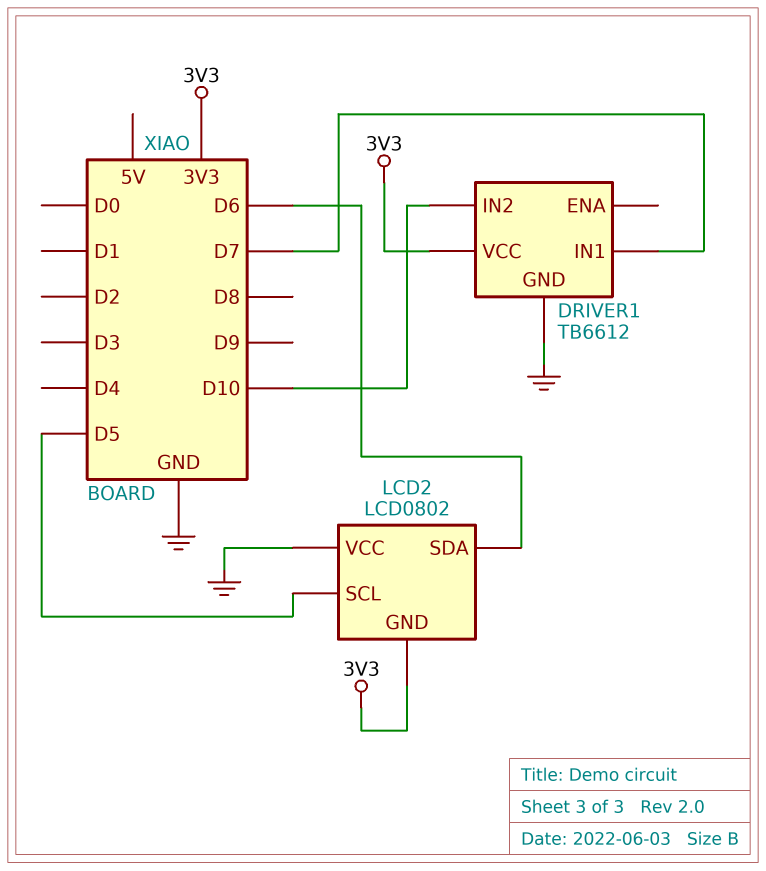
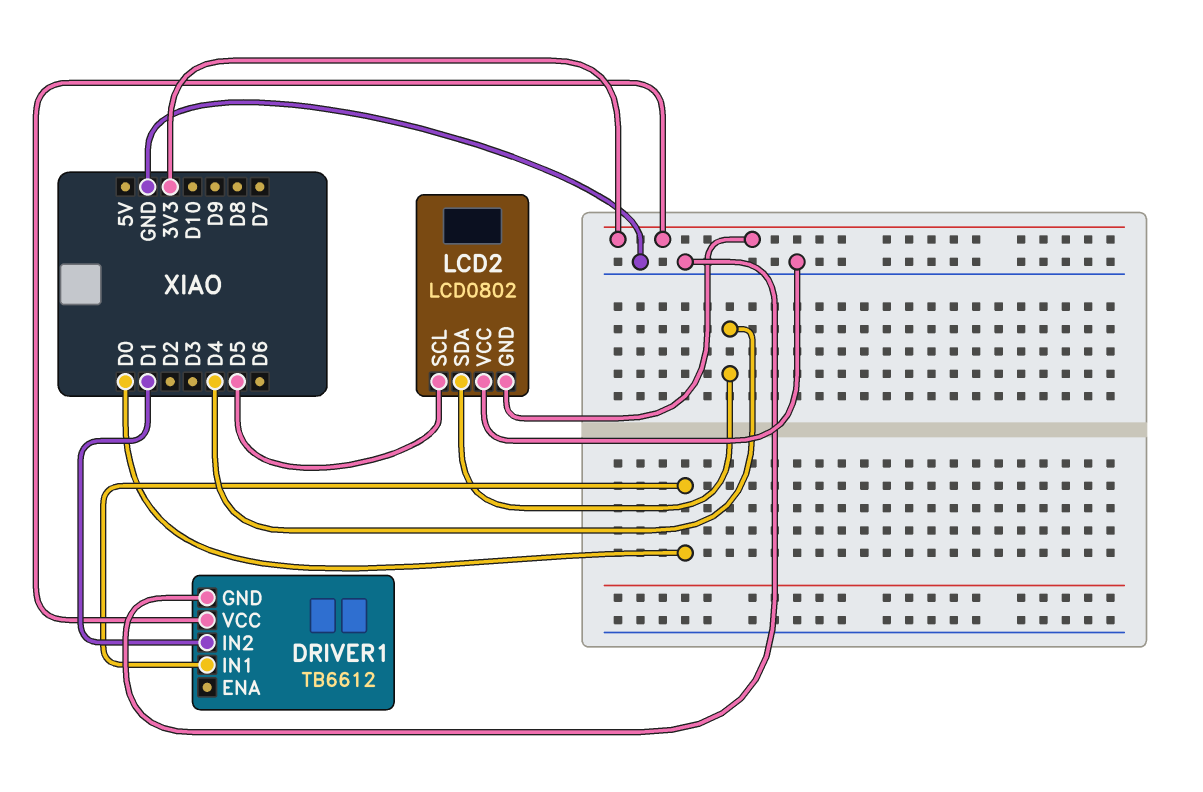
DRIVER1 pin IN1: D7 -> D0
DRIVER1 pin IN2: D10 -> D1
LCD2 pin SDA: D6 -> D4

